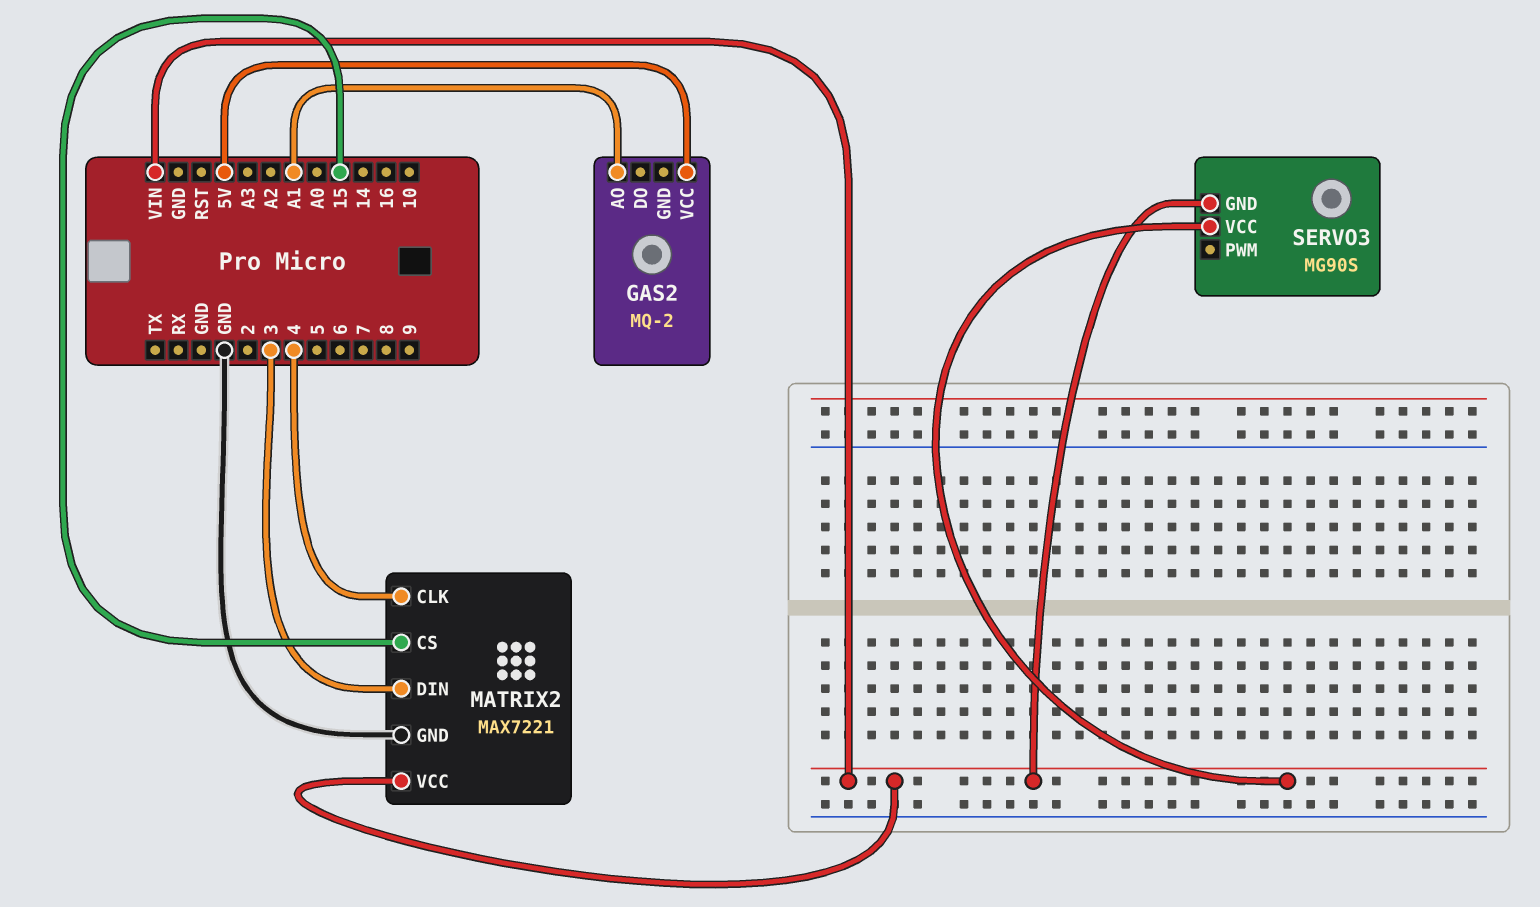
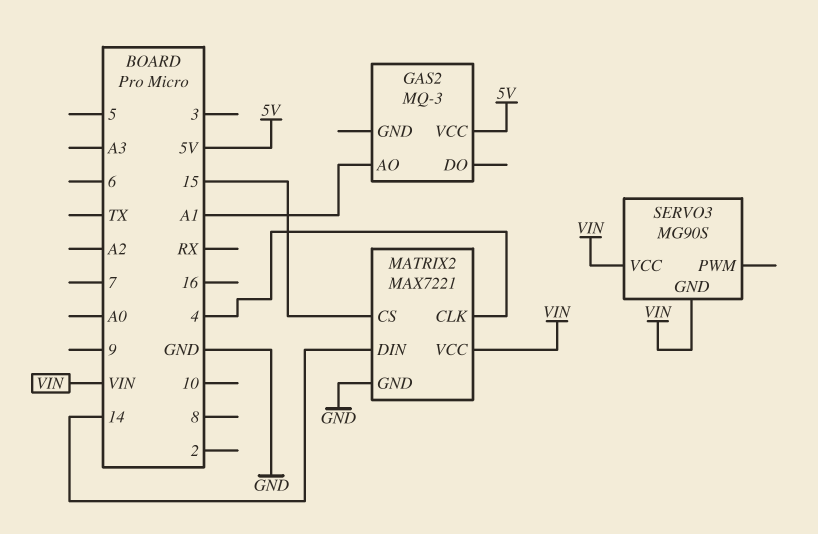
GAS2: MQ-2 -> MQ-3
MATRIX2 pin DIN: 3 -> 14

